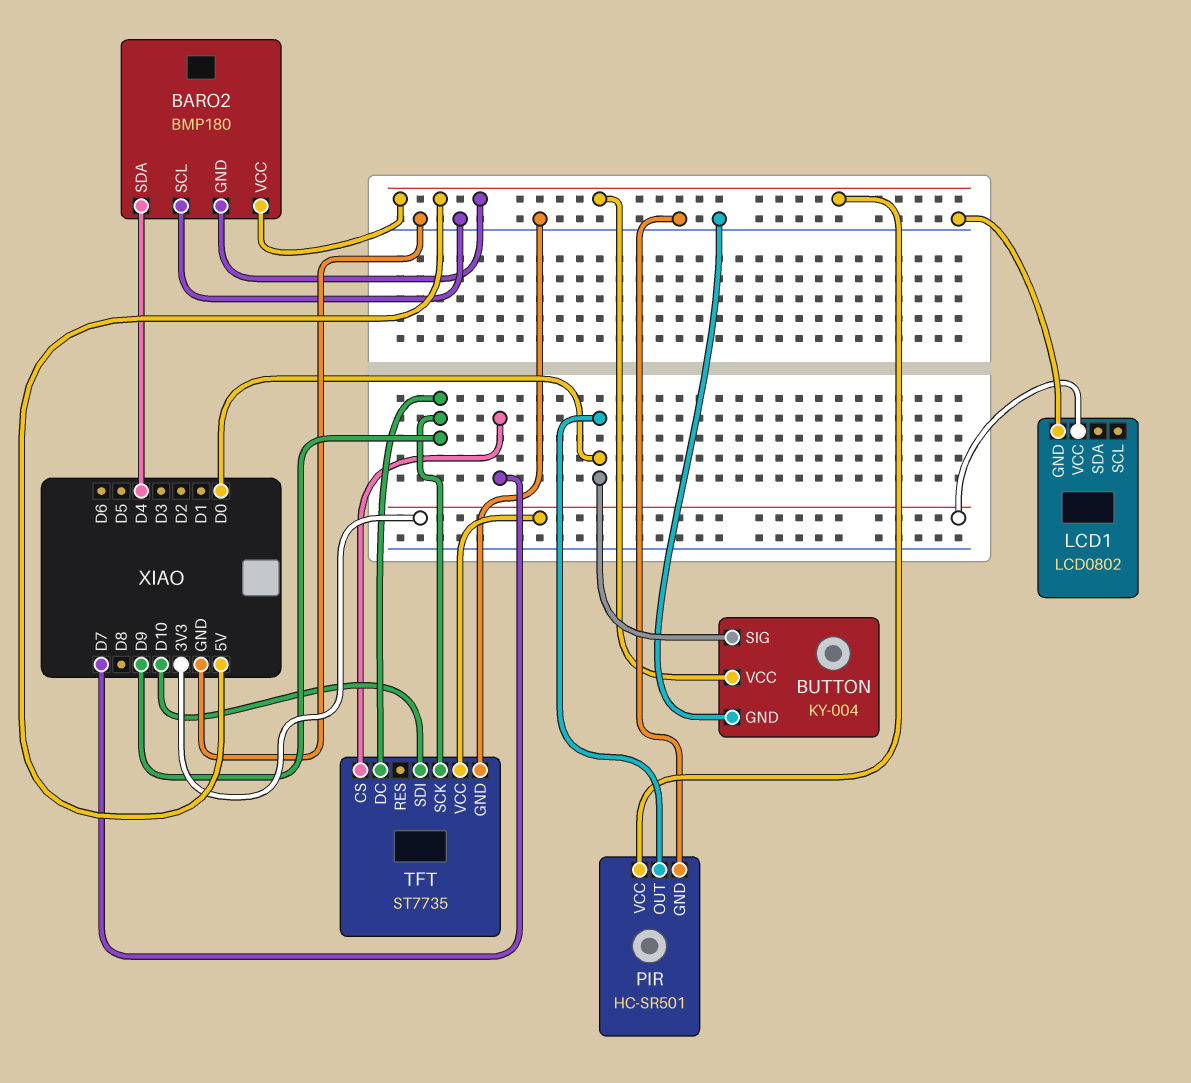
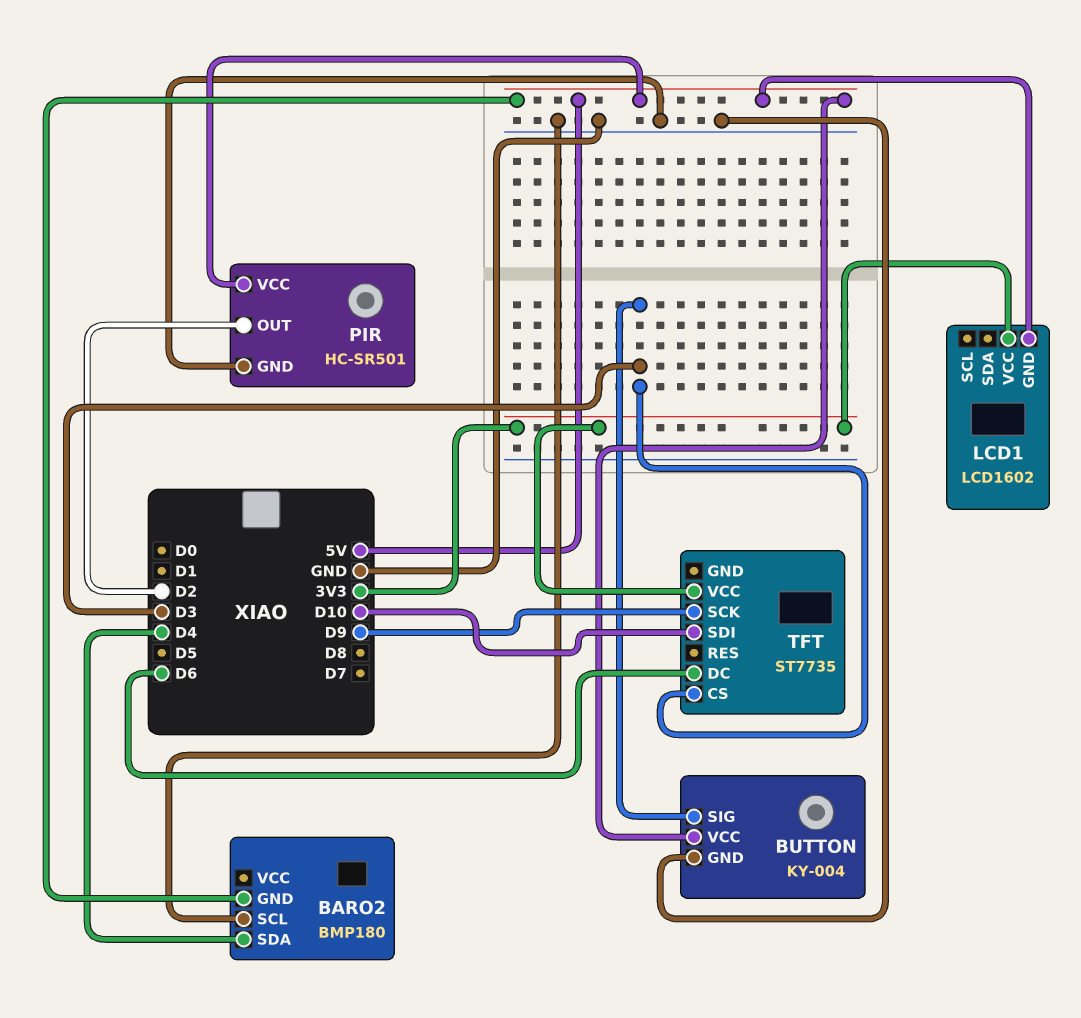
BARO2 pin VCC: 5V -> none
BUTTON pin SIG: D0 -> D3
LCD1: LCD0802 -> LCD1602
LCD1 pin GND: GND -> 5V
PIR pin OUT: D0 -> D2
TFT pin CS: D7 -> D3
TFT pin DC: D9 -> D6
TFT pin GND: GND -> none

